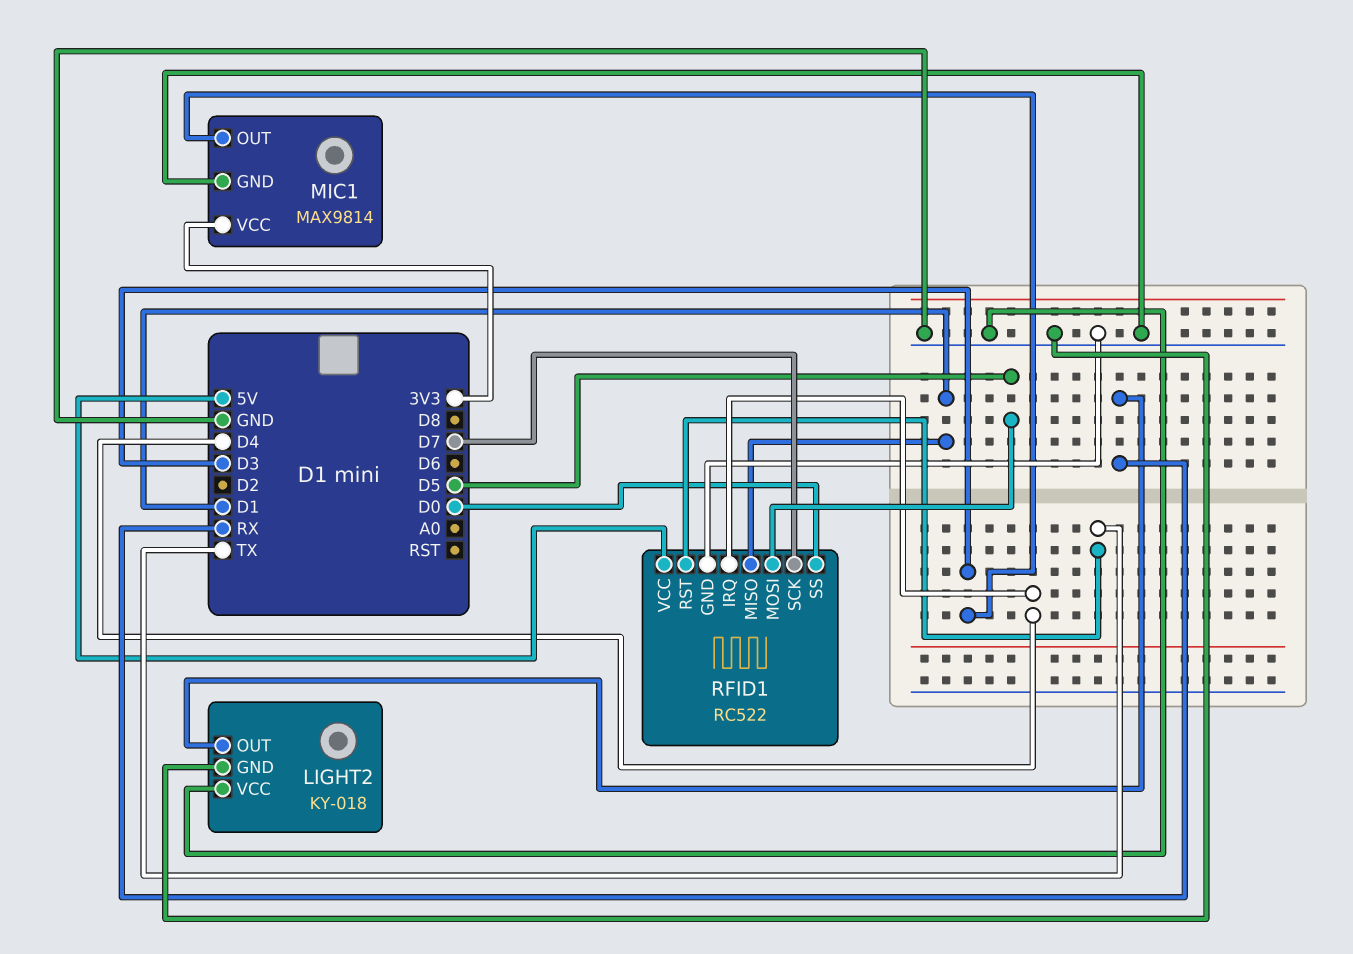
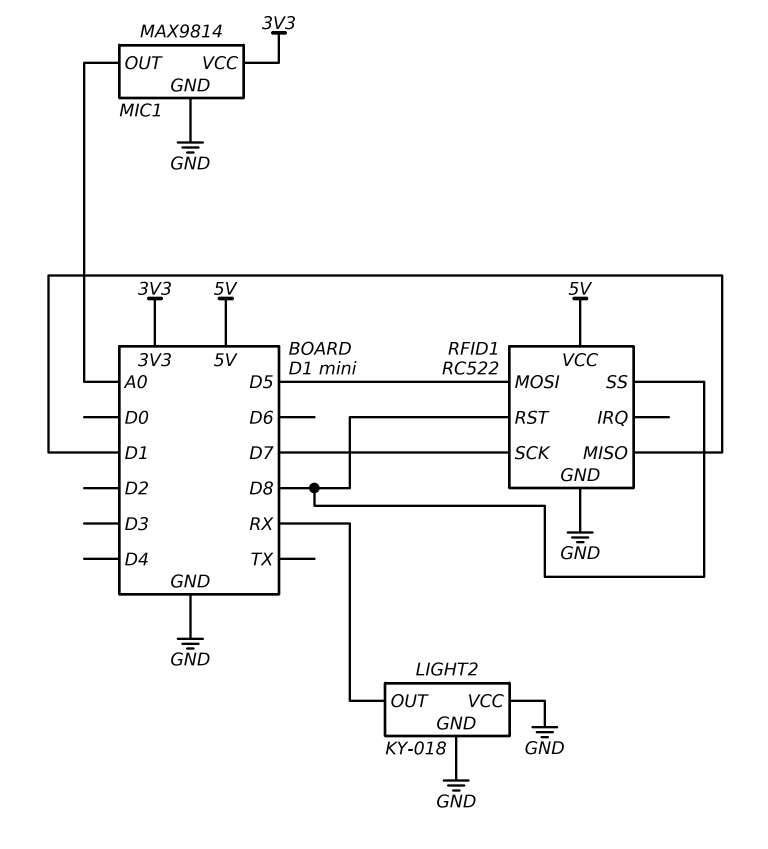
MIC1 pin OUT: D3 -> A0
RFID1 pin IRQ: D4 -> none
RFID1 pin RST: TX -> D8
RFID1 pin SS: D0 -> D8

